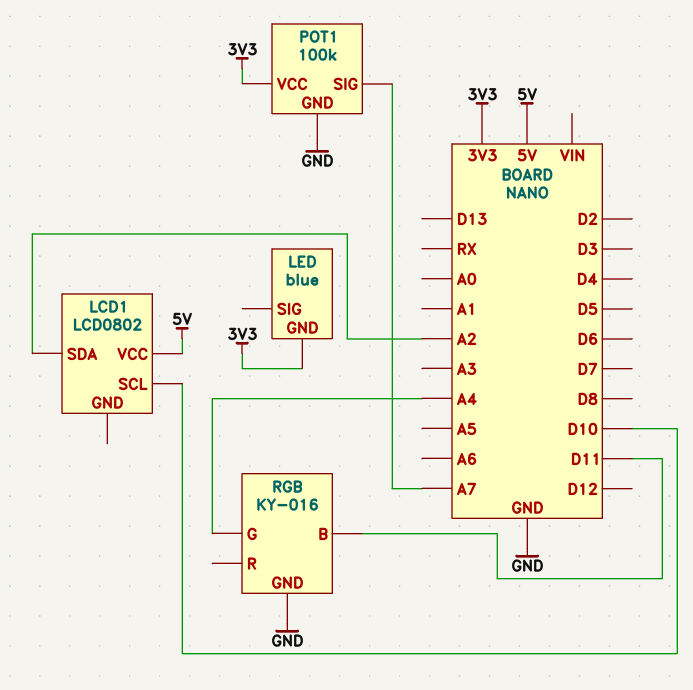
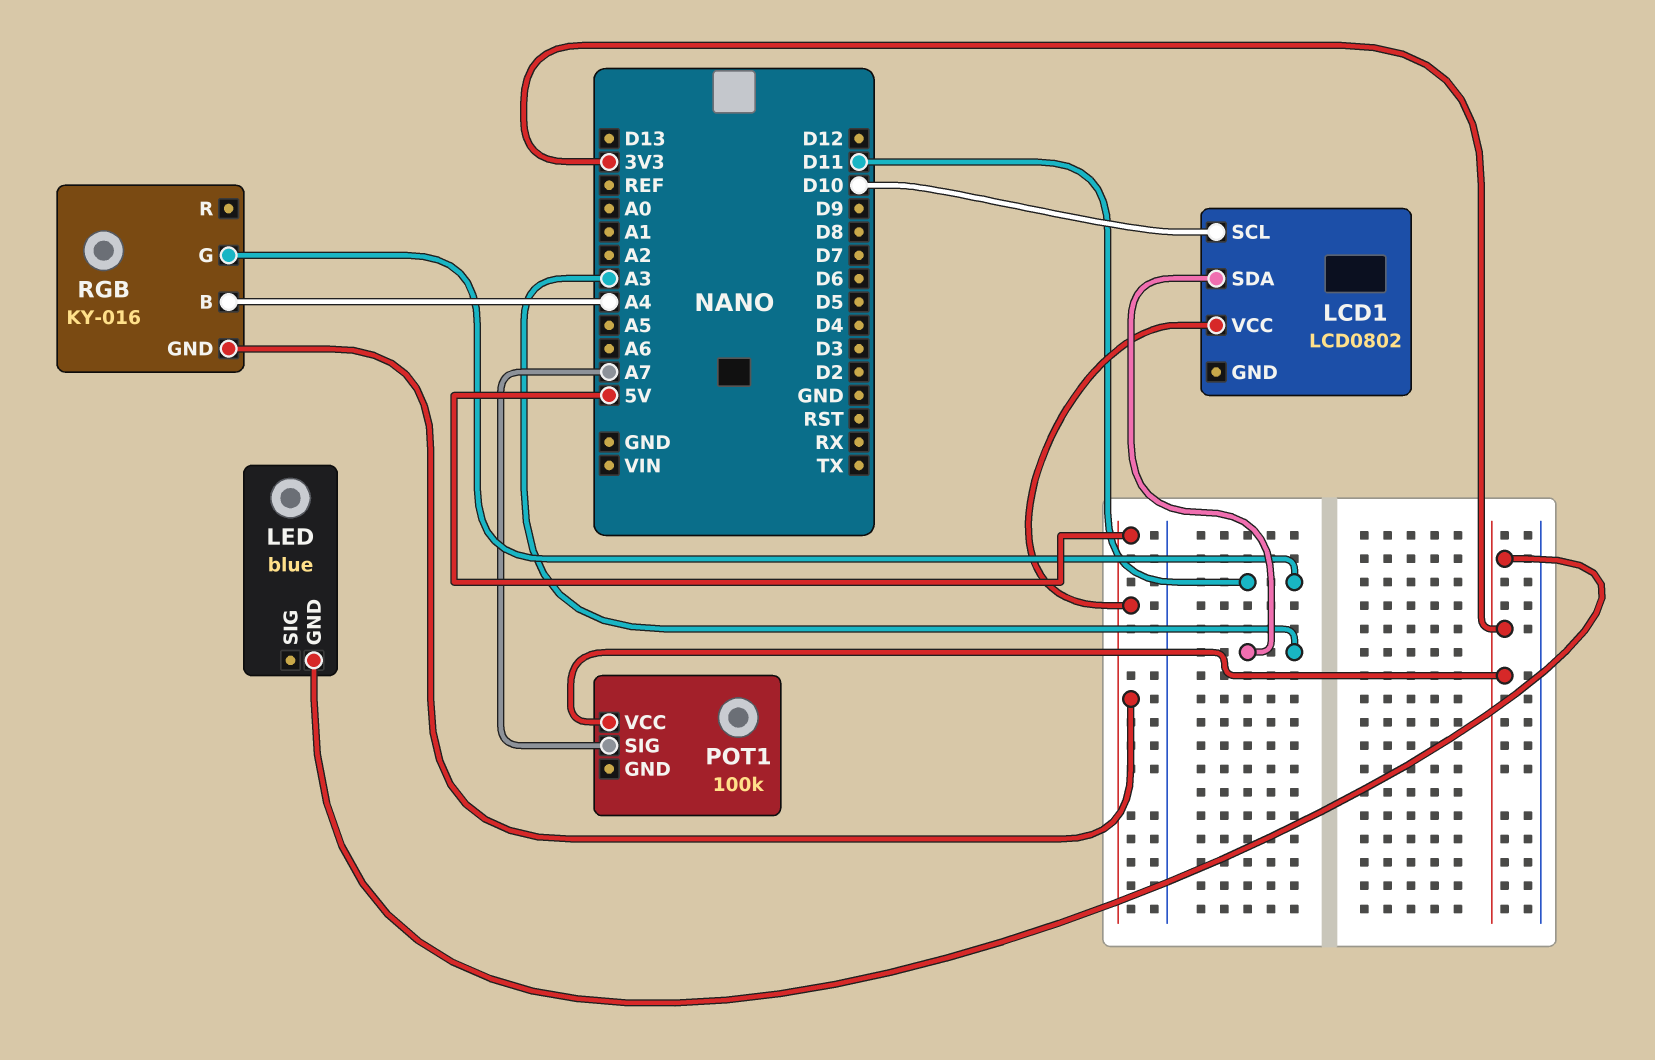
LCD1 pin SDA: A2 -> A3
POT1 pin GND: GND -> none
RGB pin B: D11 -> A4
RGB pin G: A4 -> D11
RGB pin GND: GND -> 5V

